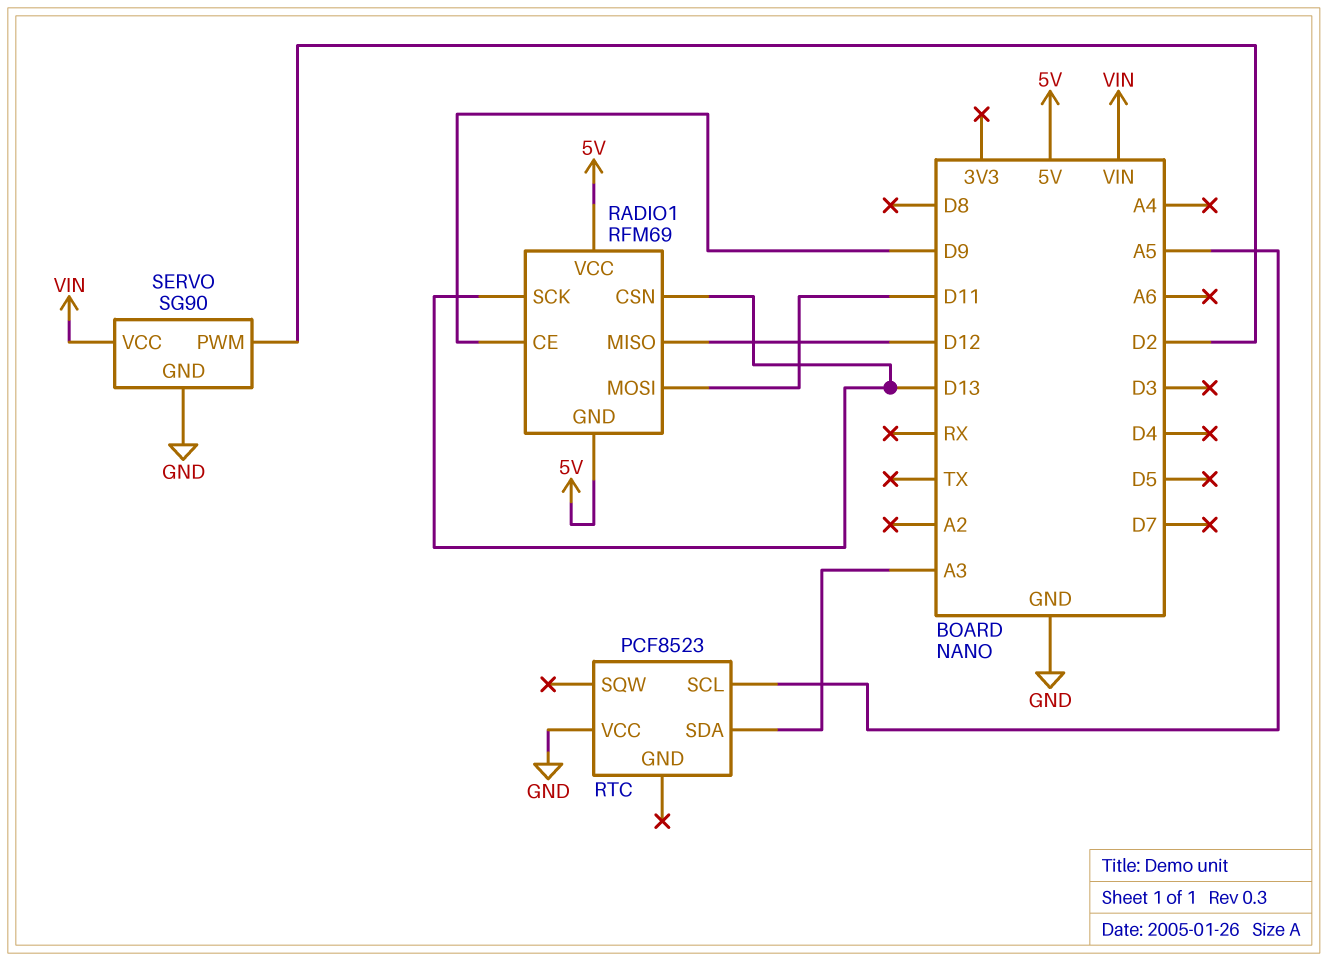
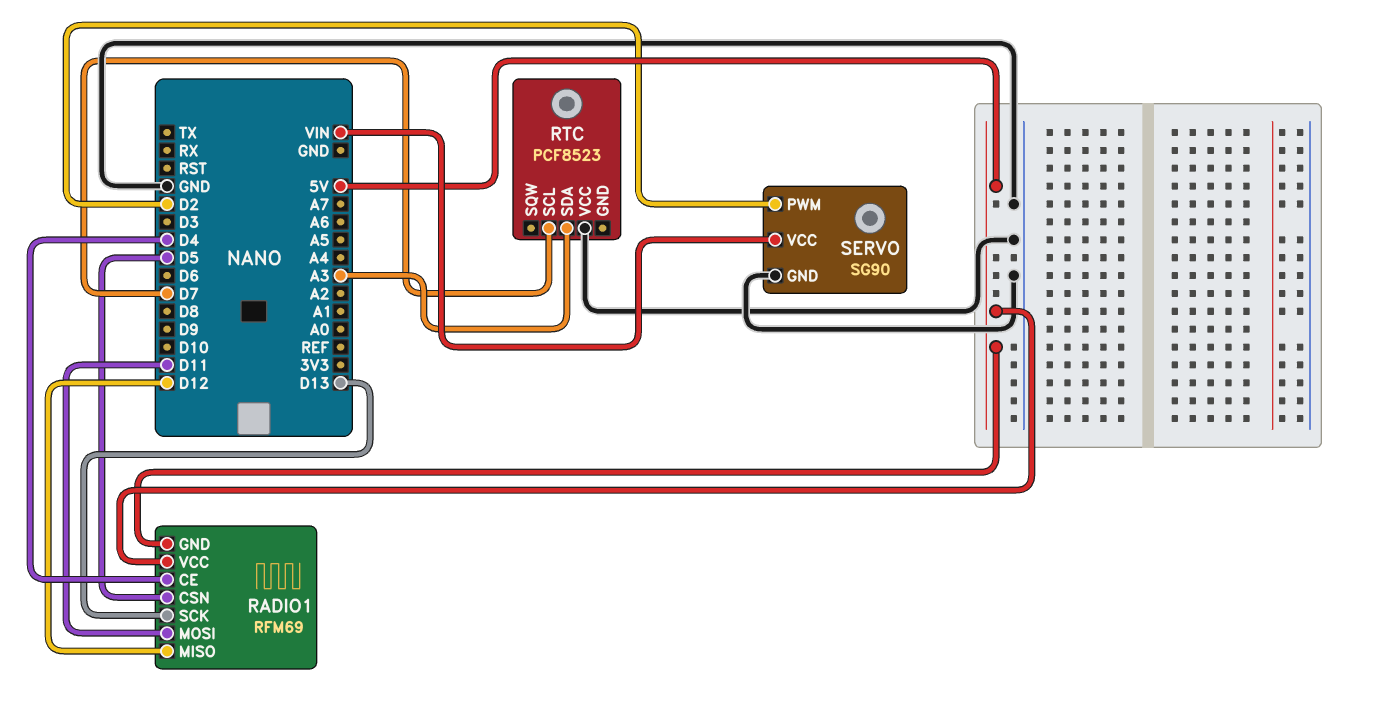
RADIO1 pin CE: D9 -> D4
RADIO1 pin CSN: D13 -> D5
RTC pin SCL: A5 -> D7

